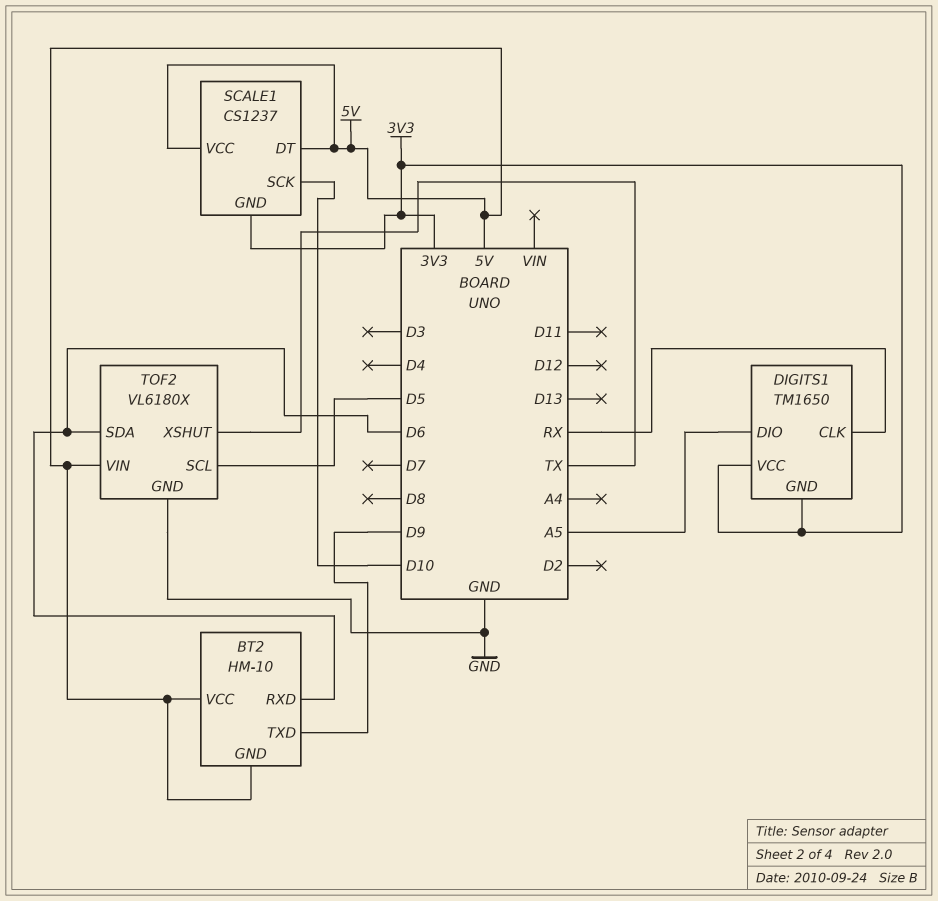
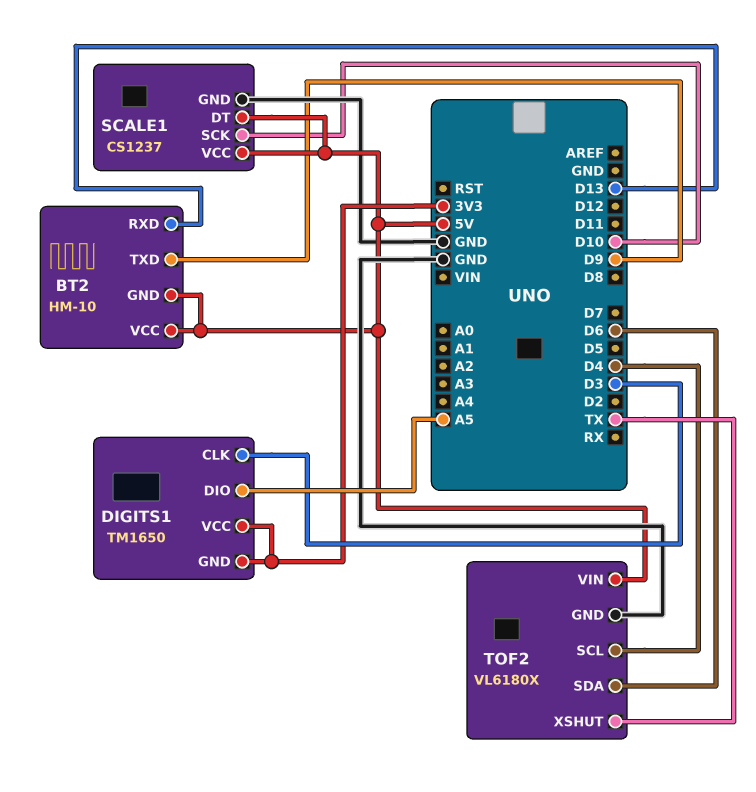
BT2 pin RXD: D6 -> D13
DIGITS1 pin CLK: RX -> D3
SCALE1 pin GND: 3V3 -> GND
TOF2 pin SCL: D5 -> D4

